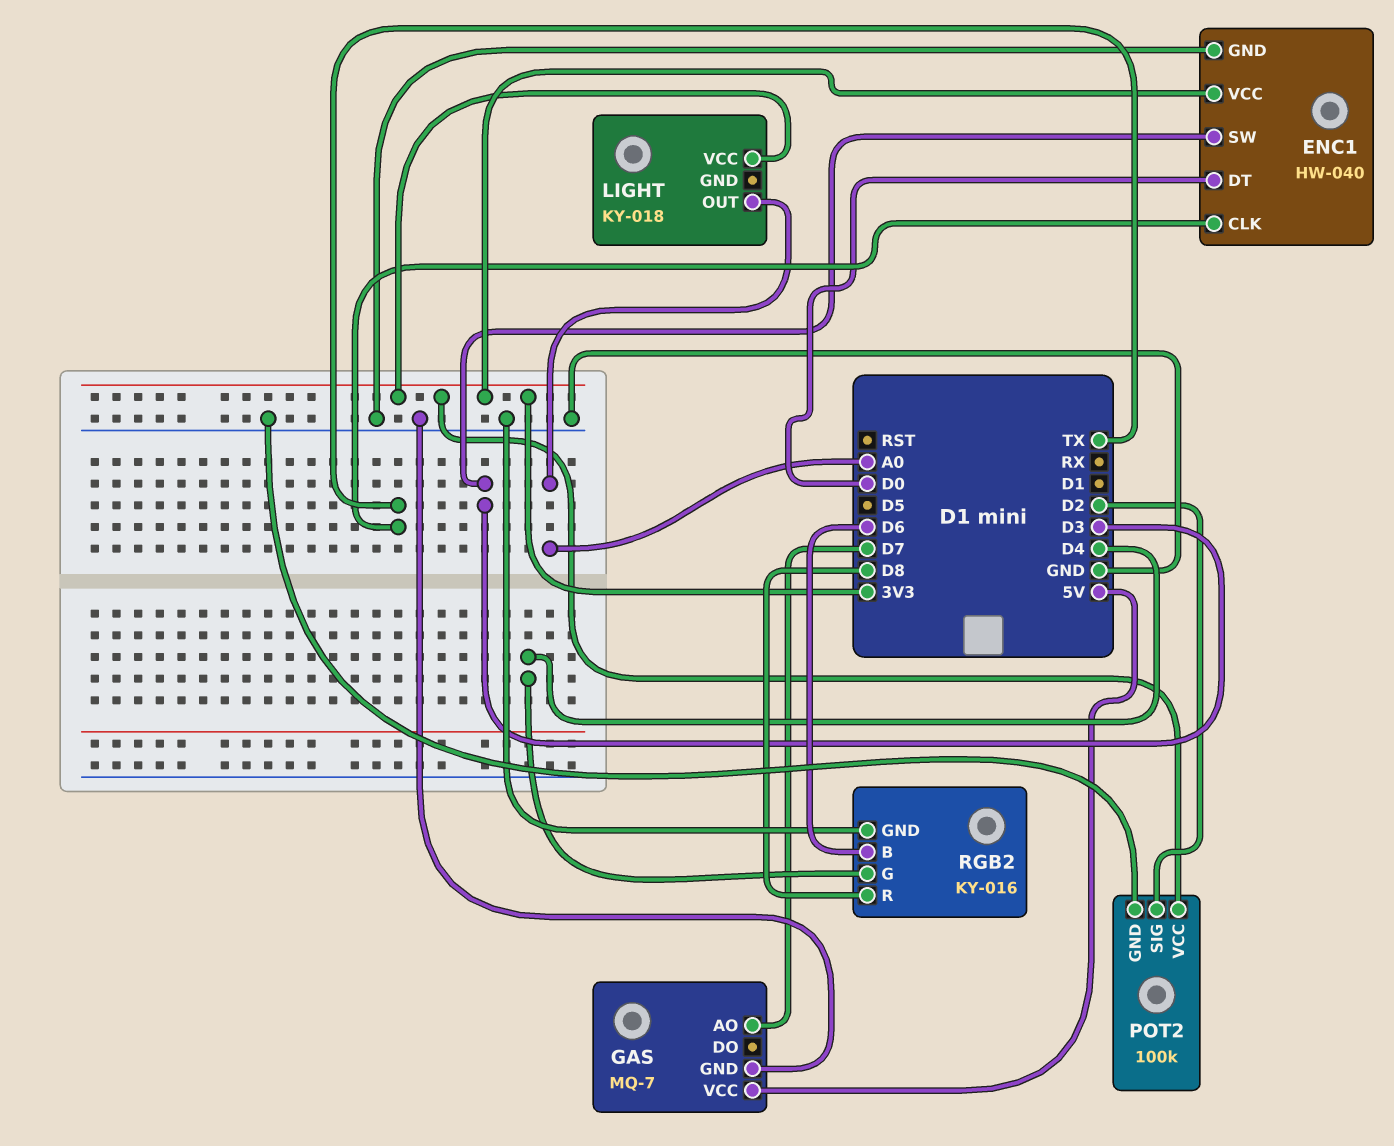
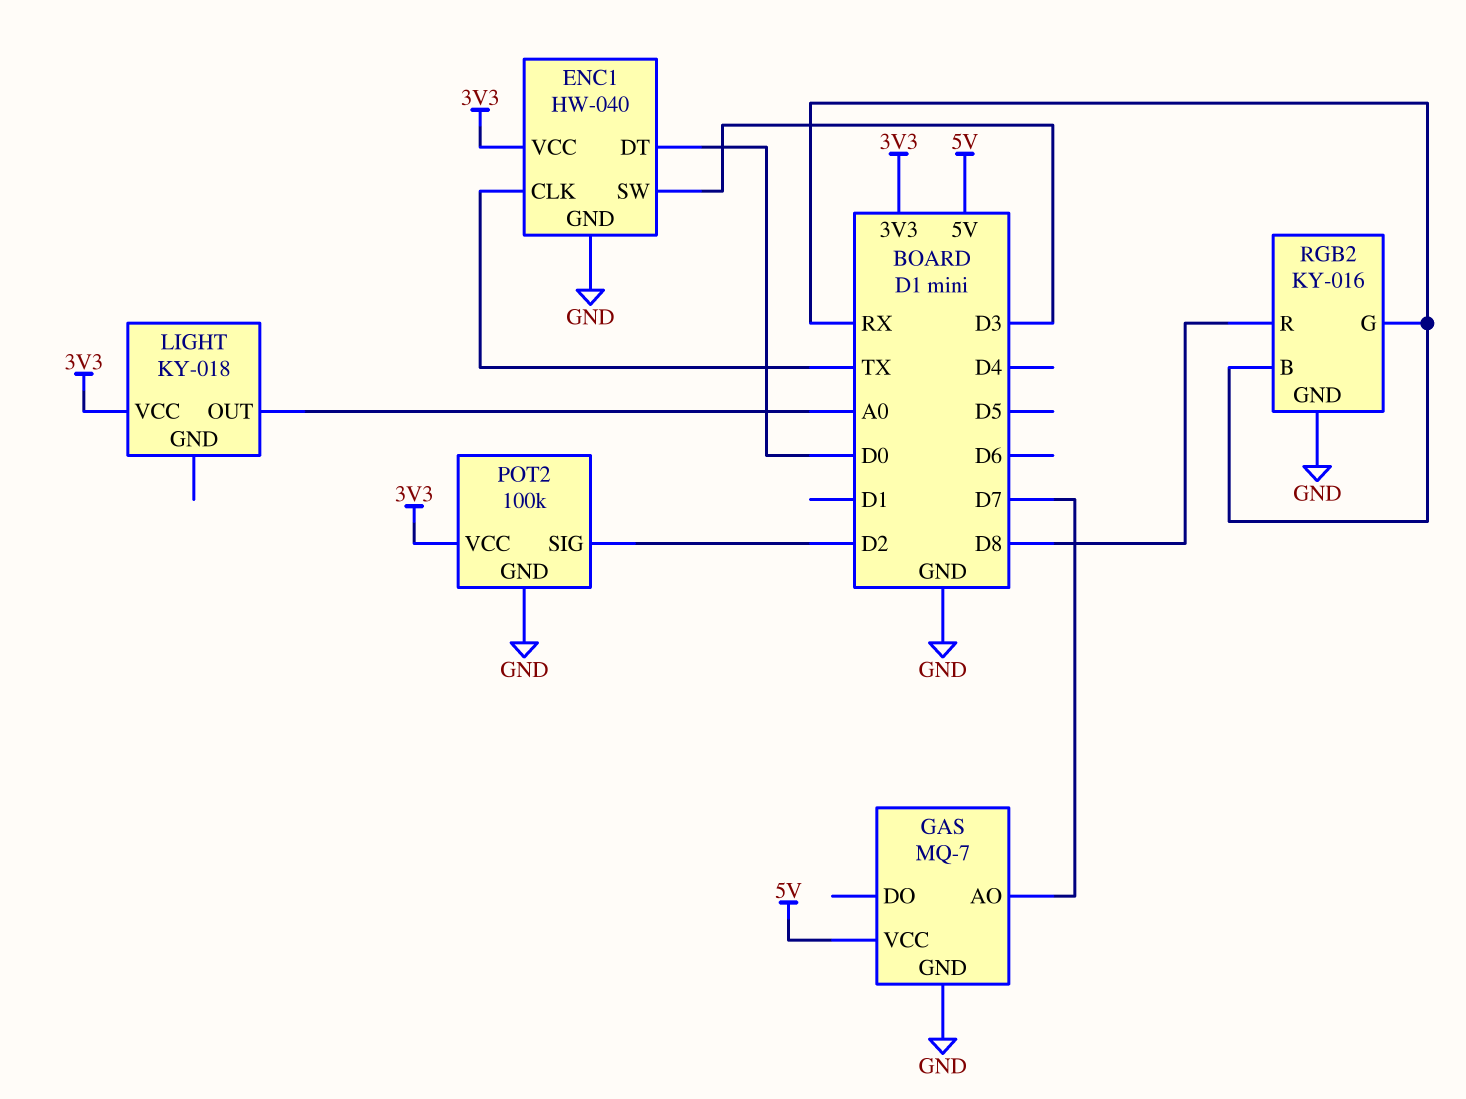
RGB2 pin B: D6 -> RX
RGB2 pin G: D4 -> RX

